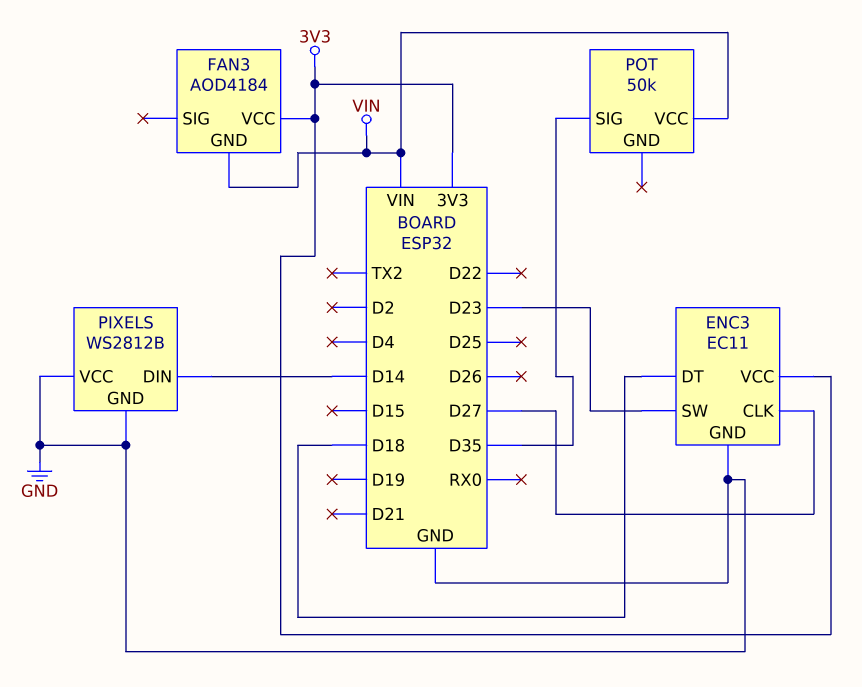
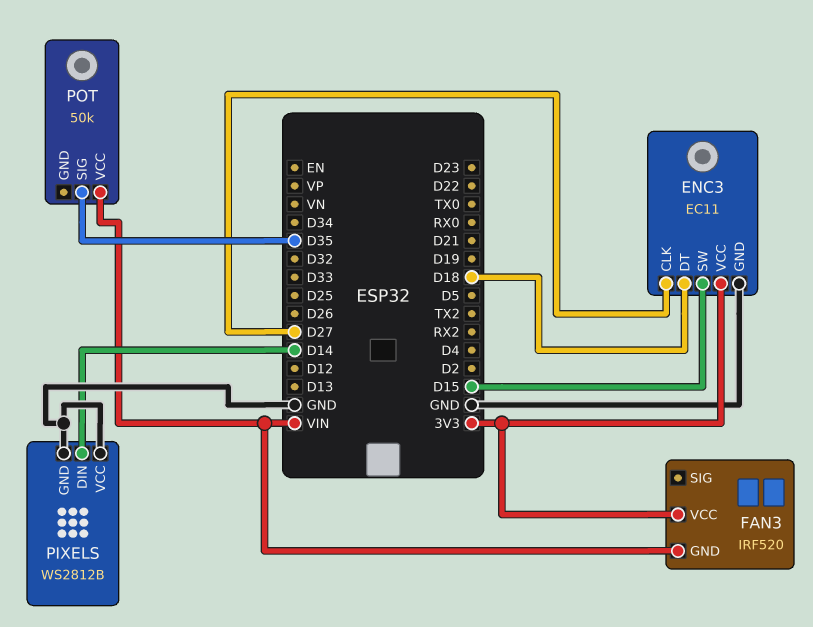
ENC3 pin SW: D23 -> D15
FAN3: AOD4184 -> IRF520

